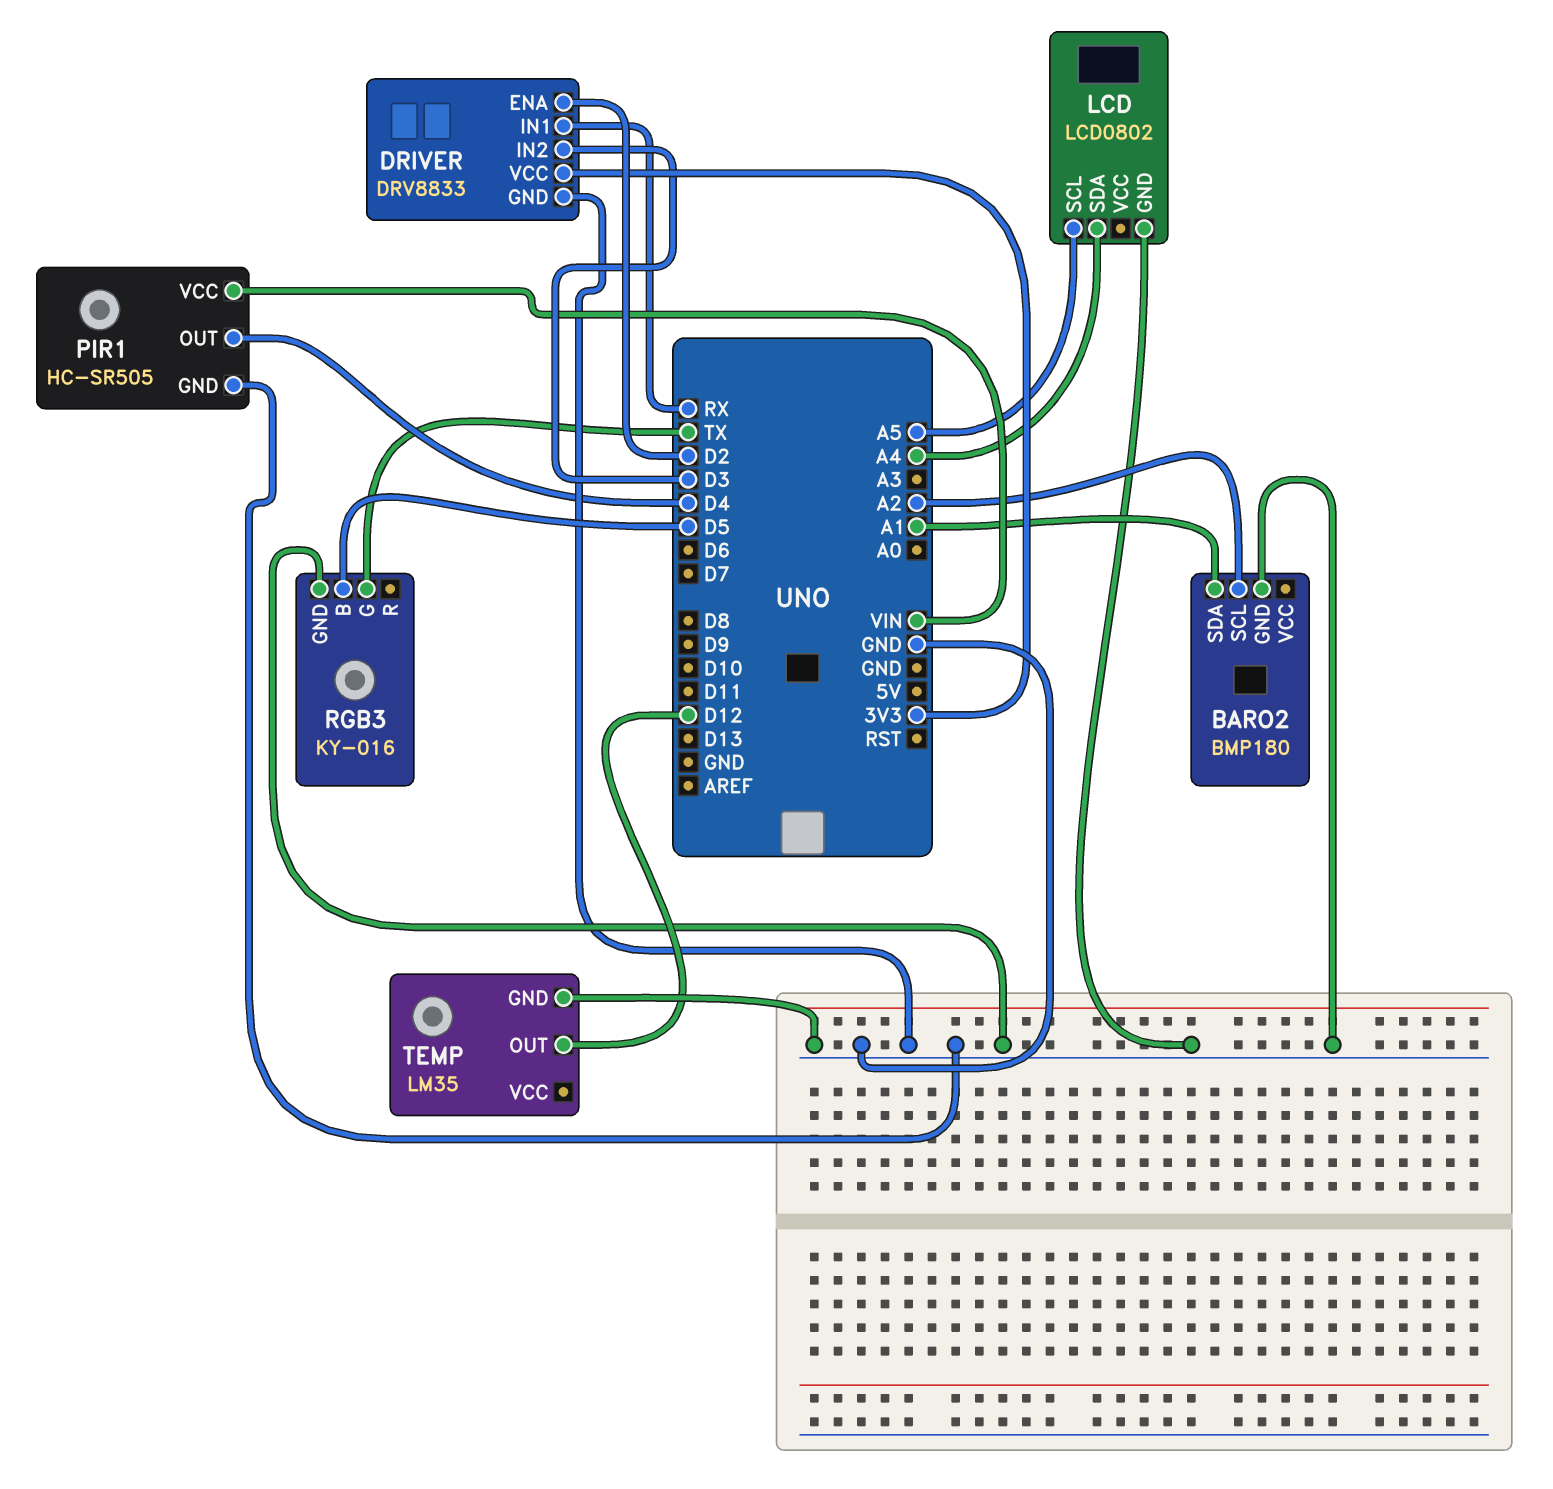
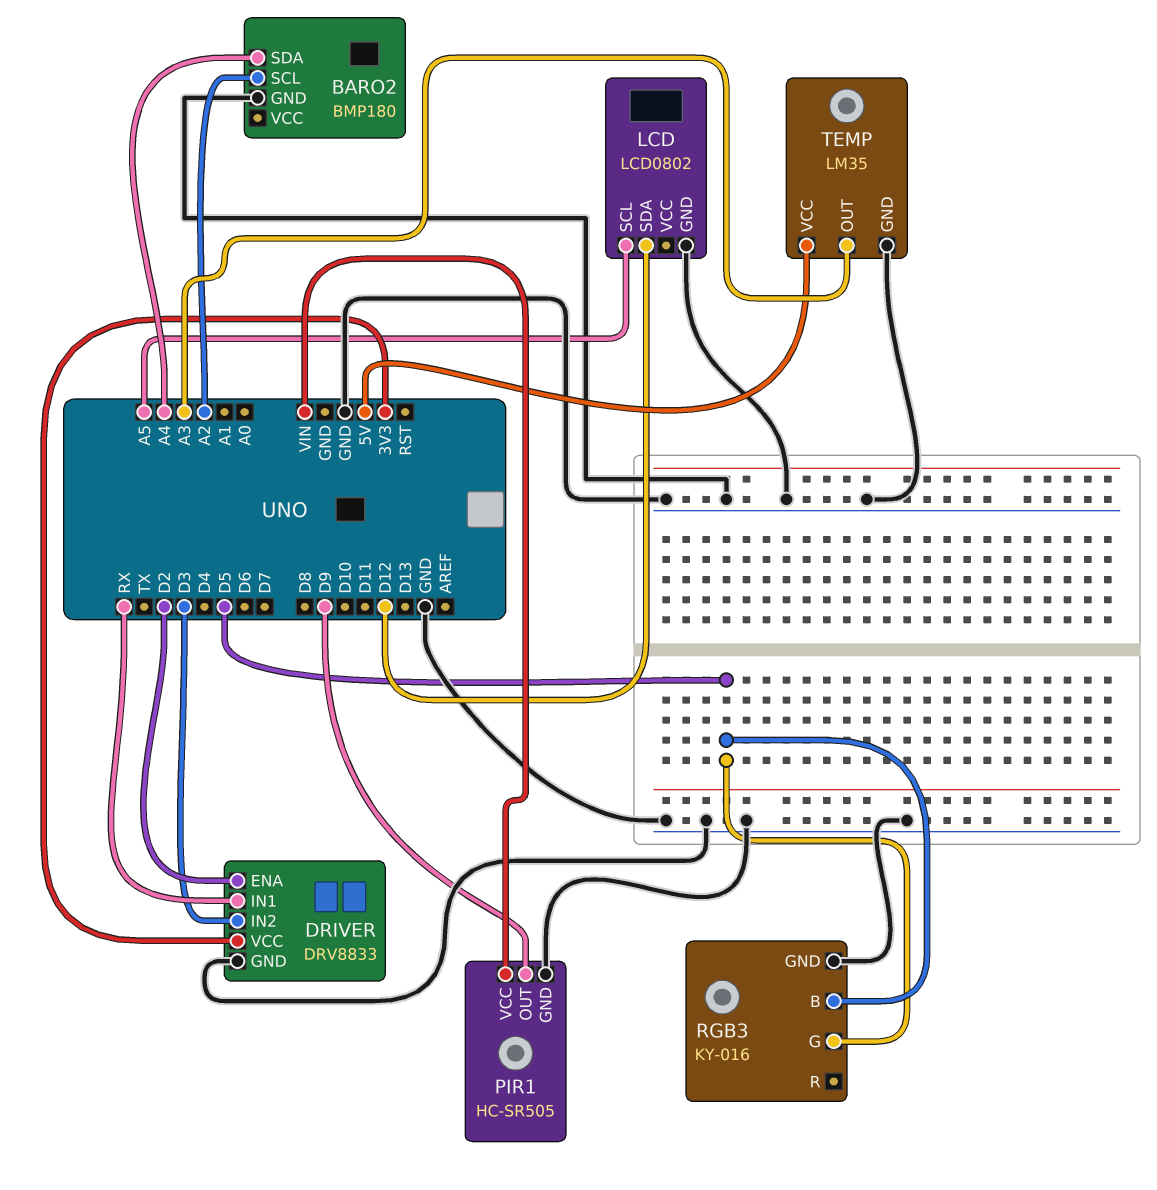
BARO2 pin SDA: A1 -> A4
LCD pin SDA: A4 -> D12
PIR1 pin OUT: D4 -> D9
RGB3 pin G: TX -> D5
TEMP pin OUT: D12 -> A3
TEMP pin VCC: none -> 5V

